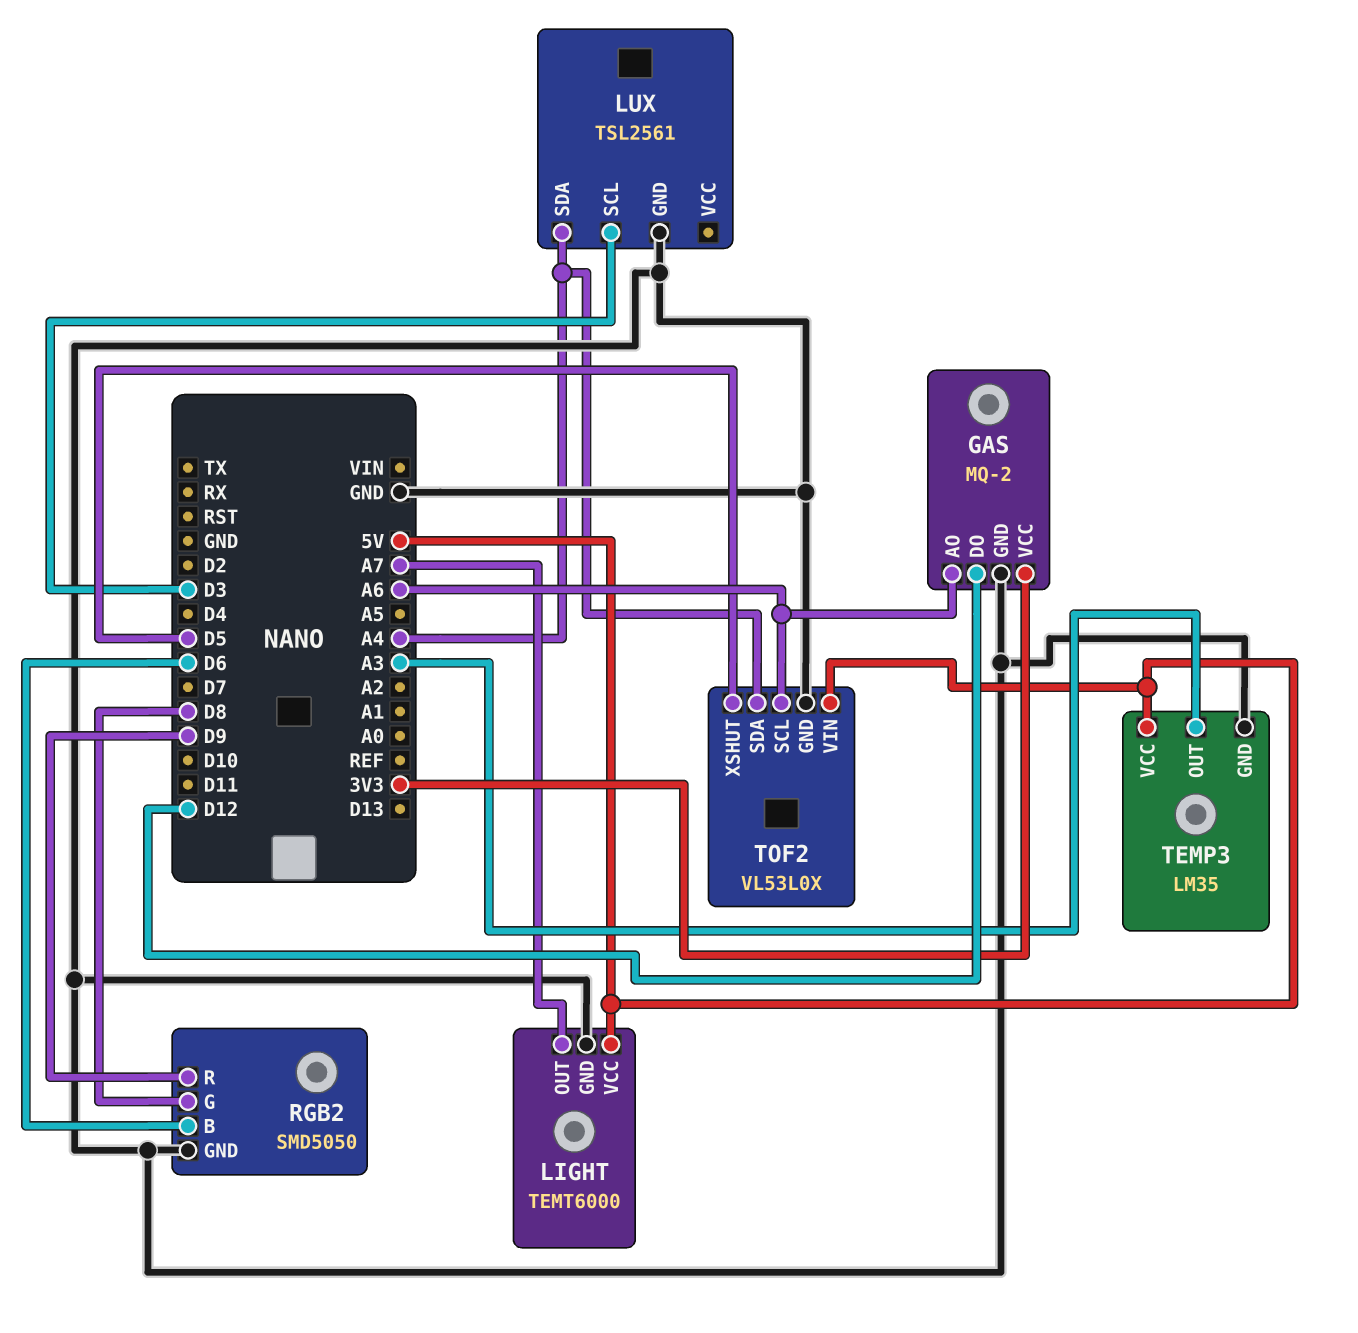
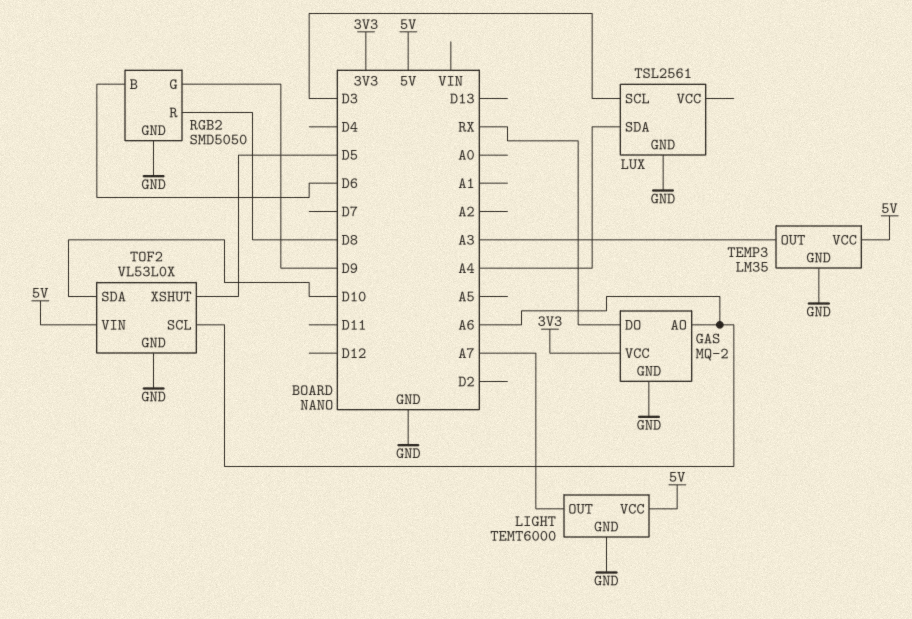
GAS pin DO: D12 -> RX
RGB2 pin G: D8 -> D9
RGB2 pin R: D9 -> D8
TOF2 pin SDA: A4 -> D10

